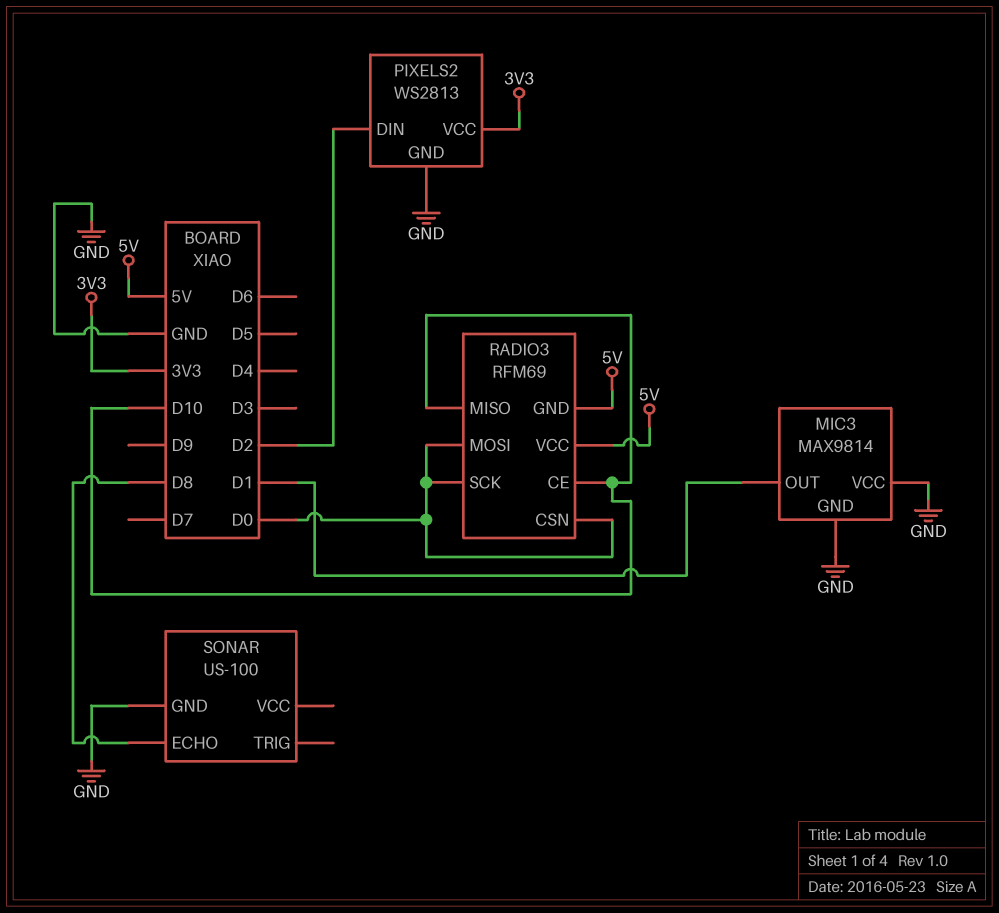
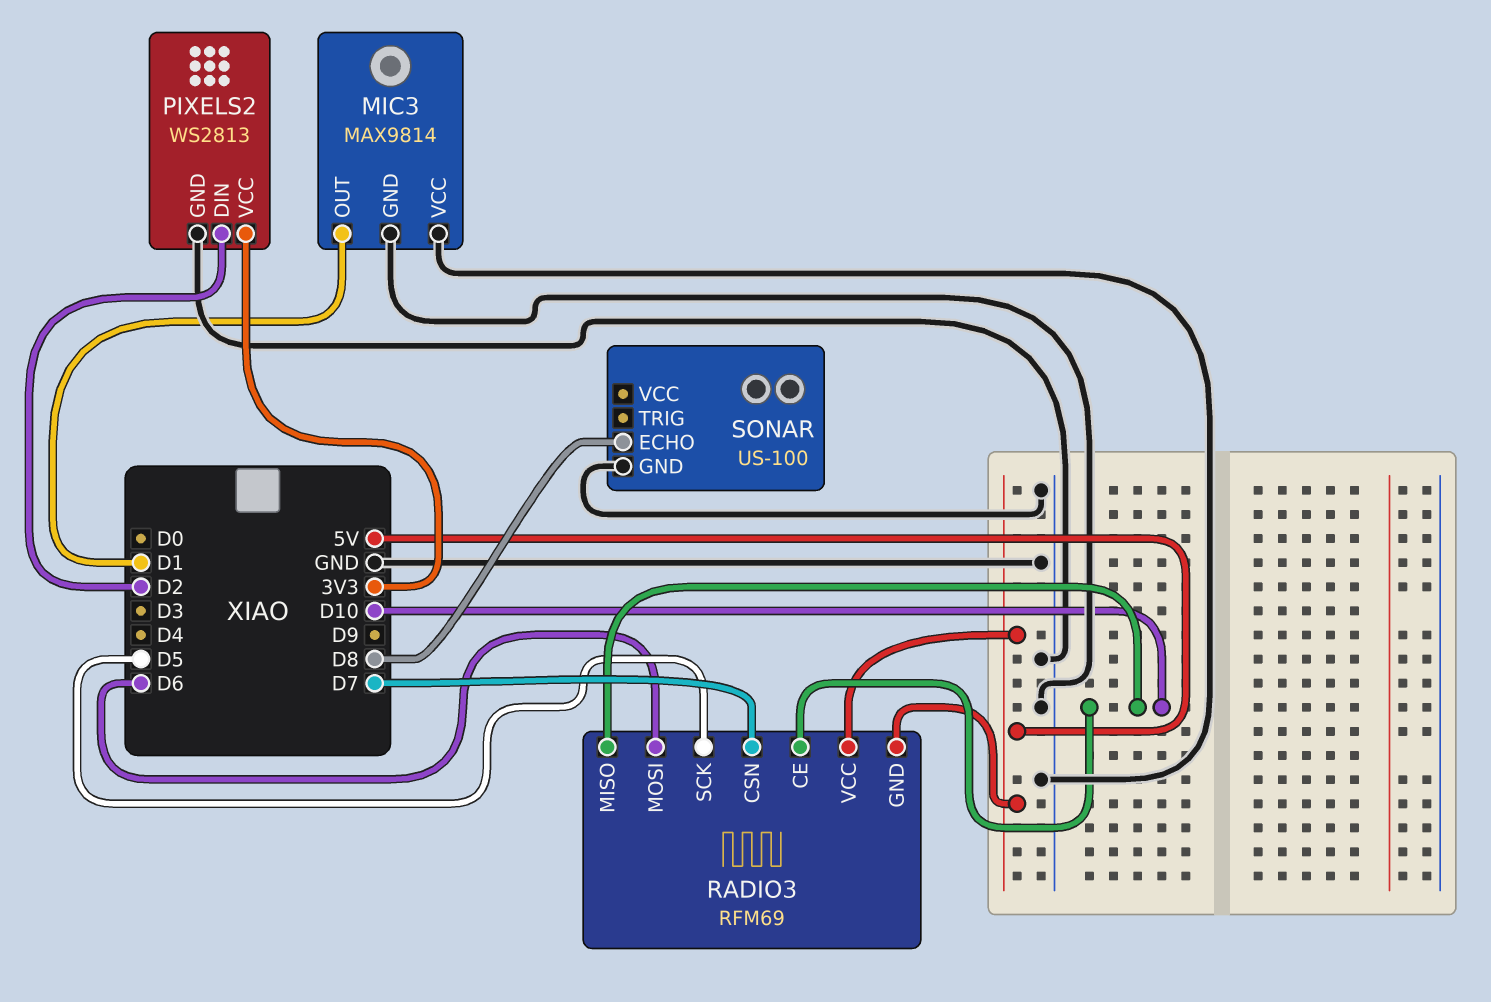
RADIO3 pin CSN: D0 -> D7
RADIO3 pin MOSI: D0 -> D6
RADIO3 pin SCK: D0 -> D5

